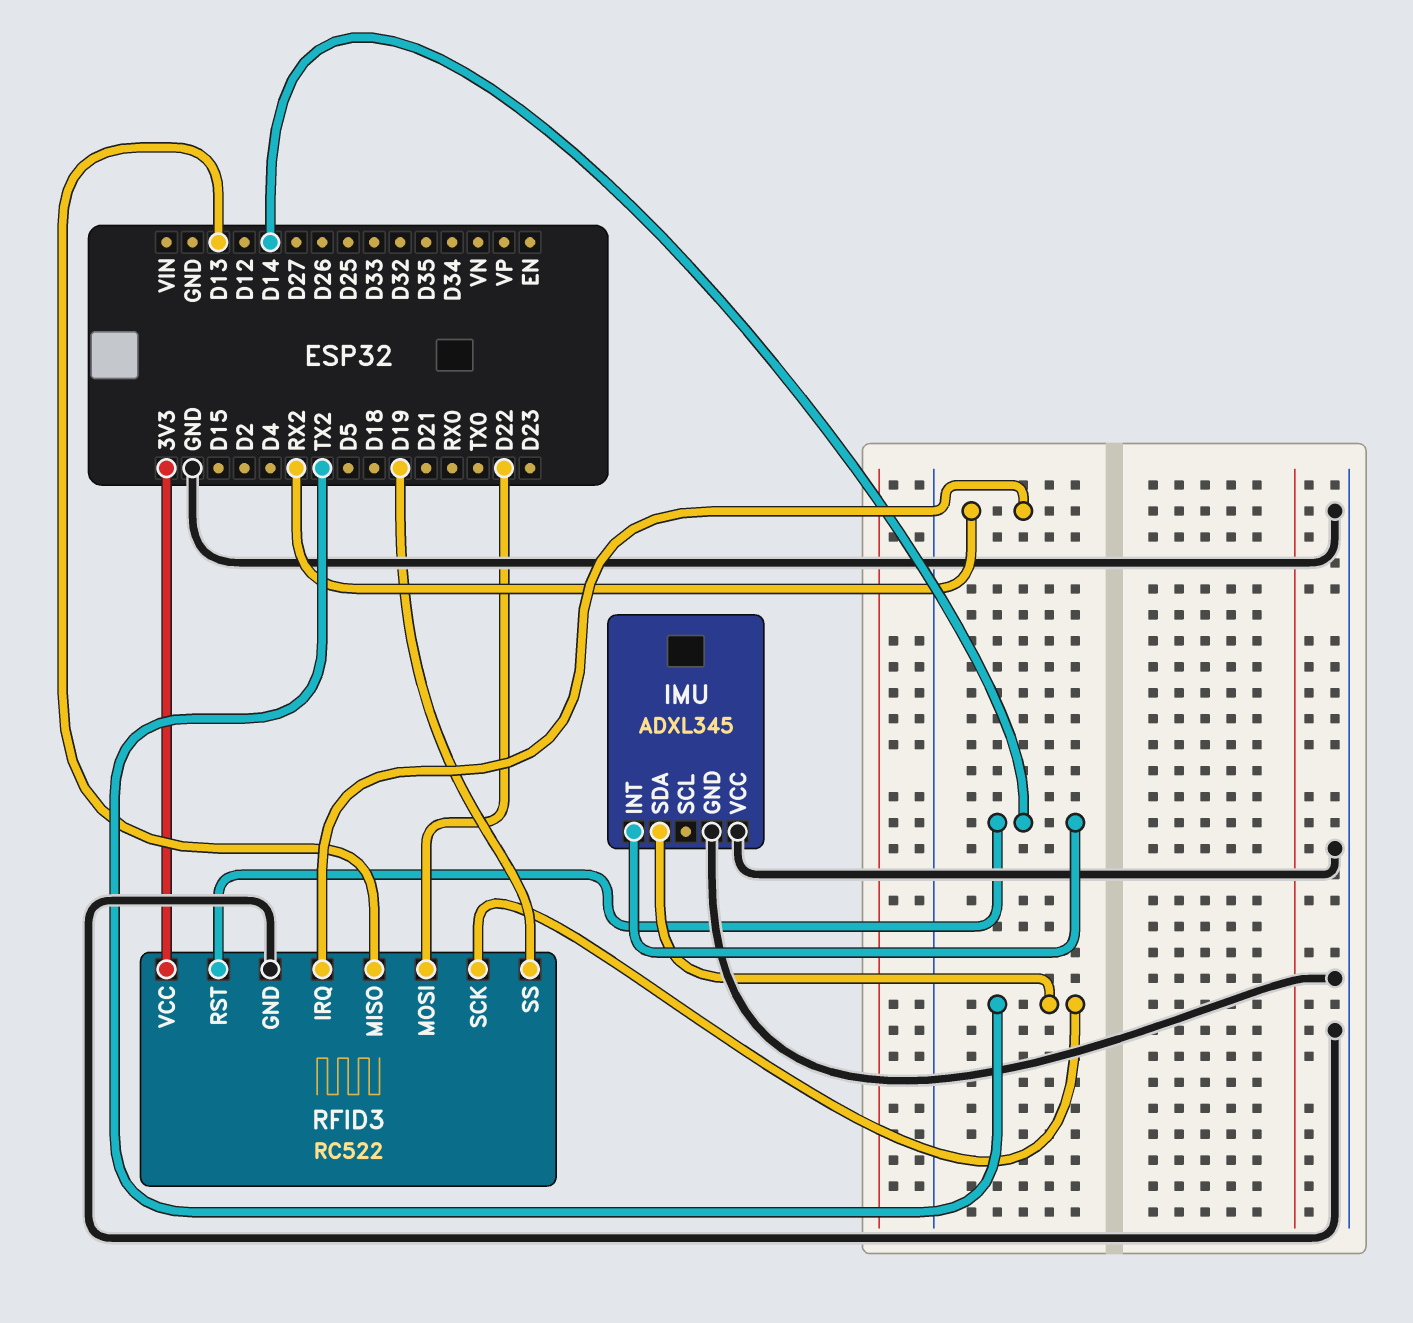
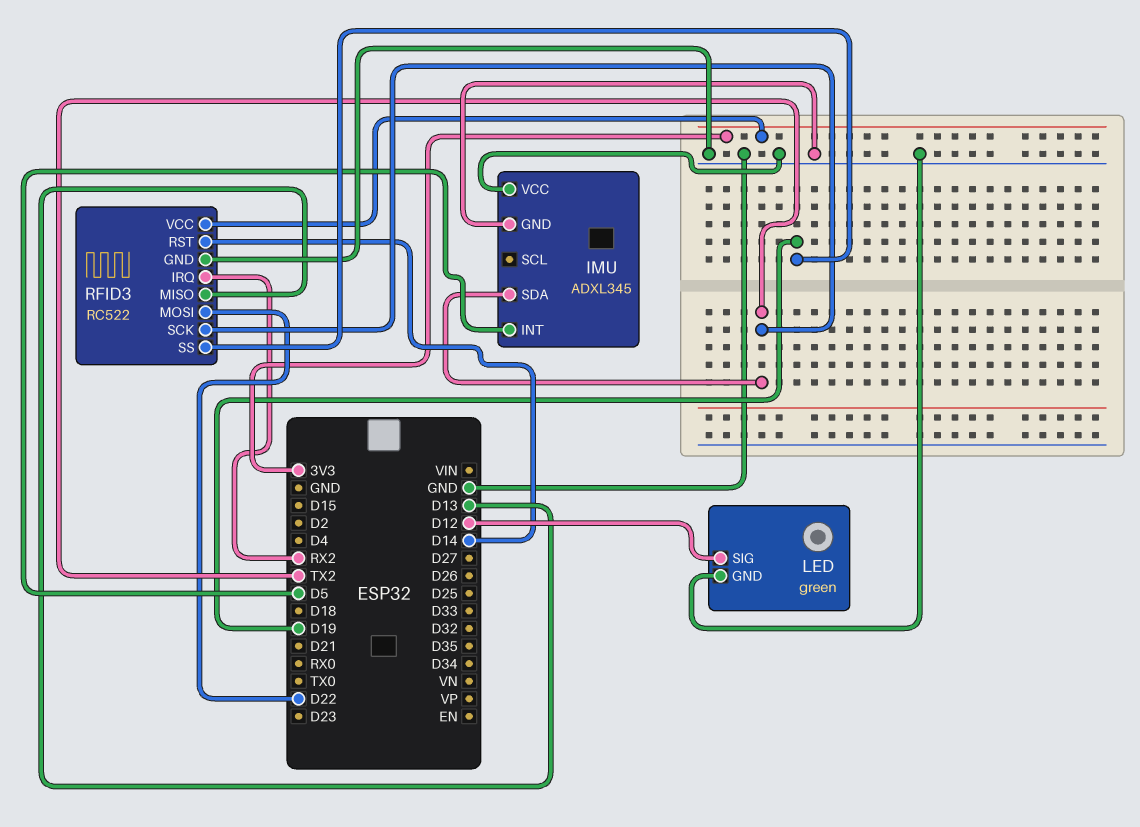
IMU pin INT: D14 -> D5
LED: none -> green
LED pin GND: none -> GND
LED pin SIG: none -> D12

